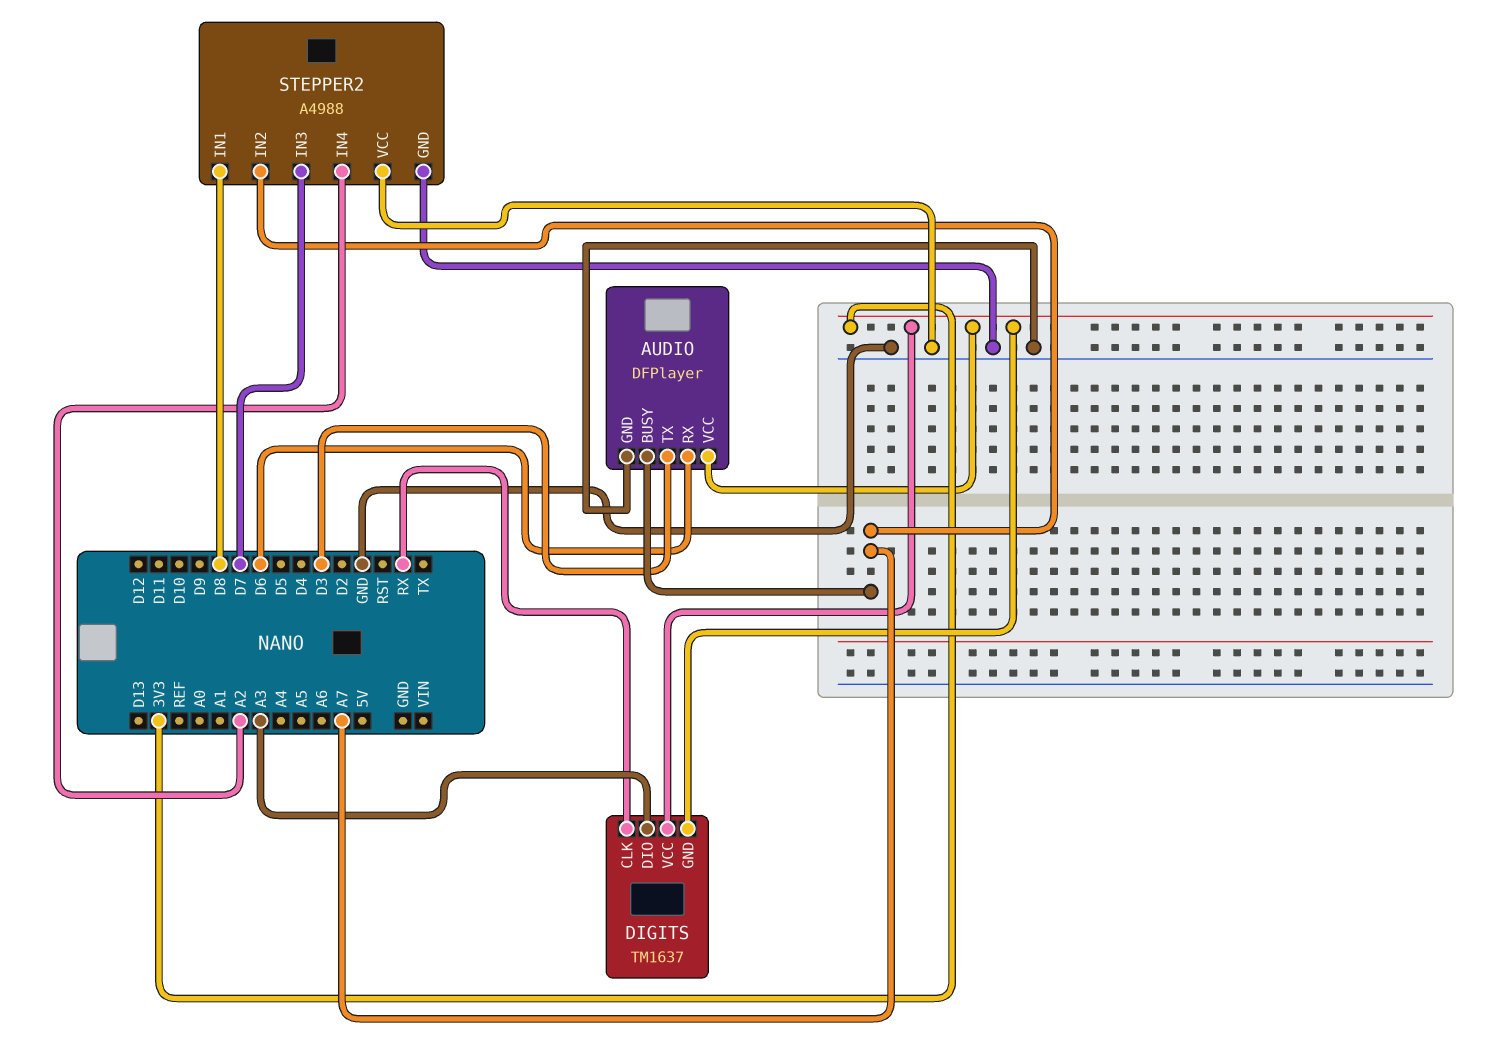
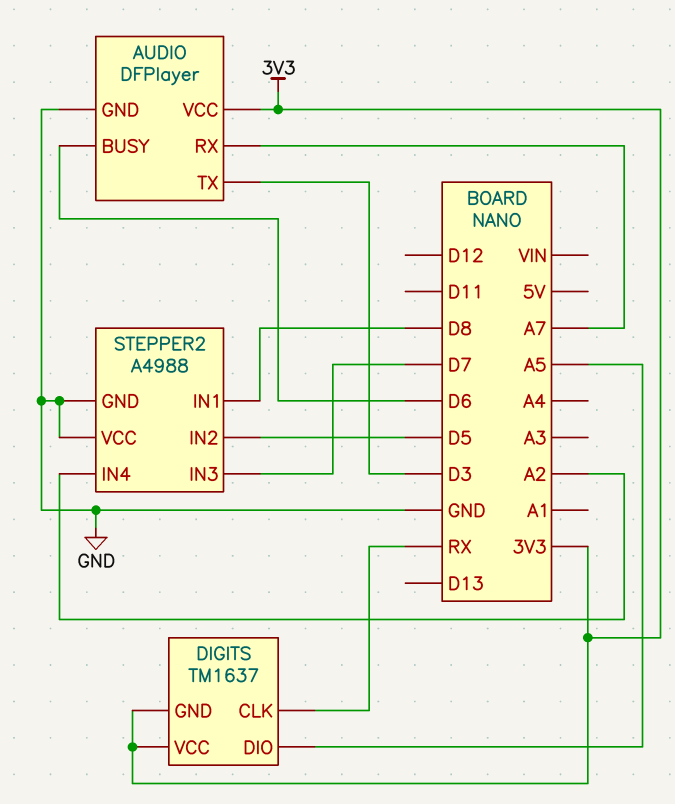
AUDIO pin BUSY: A7 -> D6
AUDIO pin RX: D6 -> A7
DIGITS pin DIO: A3 -> A5
STEPPER2 pin IN2: A7 -> D5

